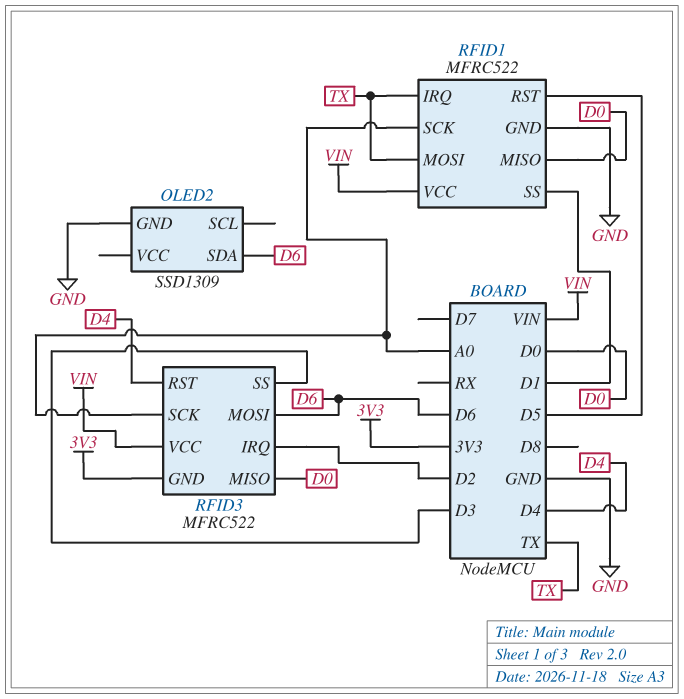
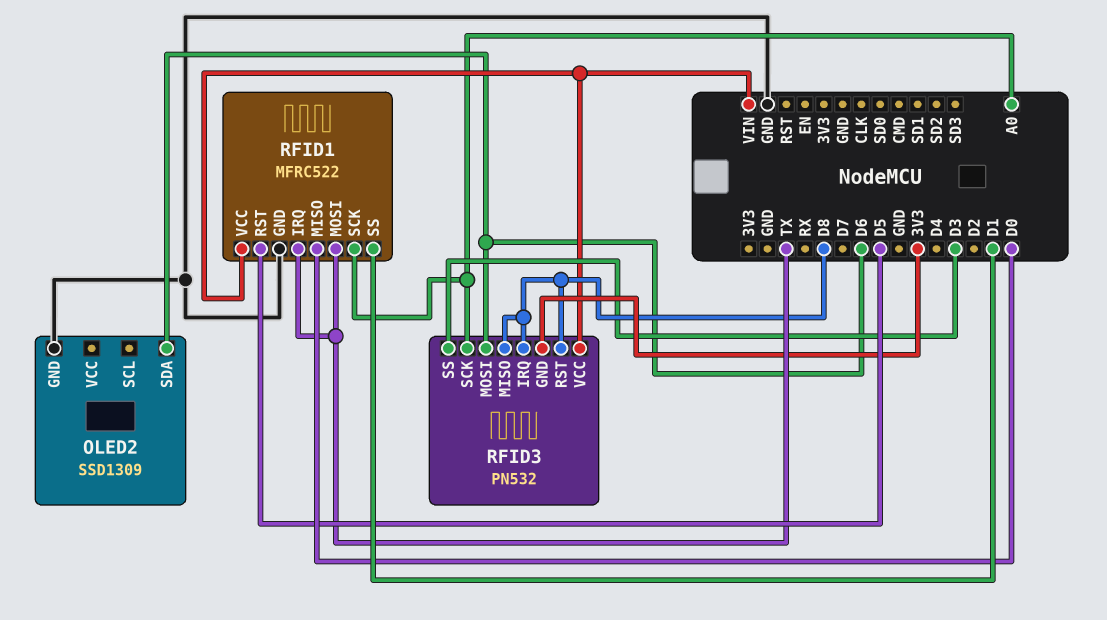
RFID3: MFRC522 -> PN532
RFID3 pin IRQ: D2 -> D8
RFID3 pin MISO: D0 -> D8
RFID3 pin RST: D4 -> D8

